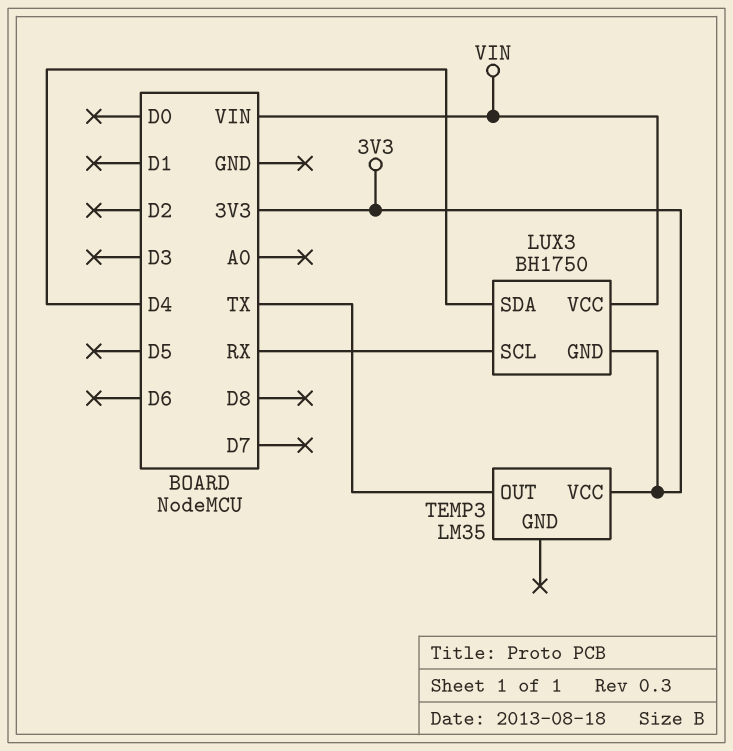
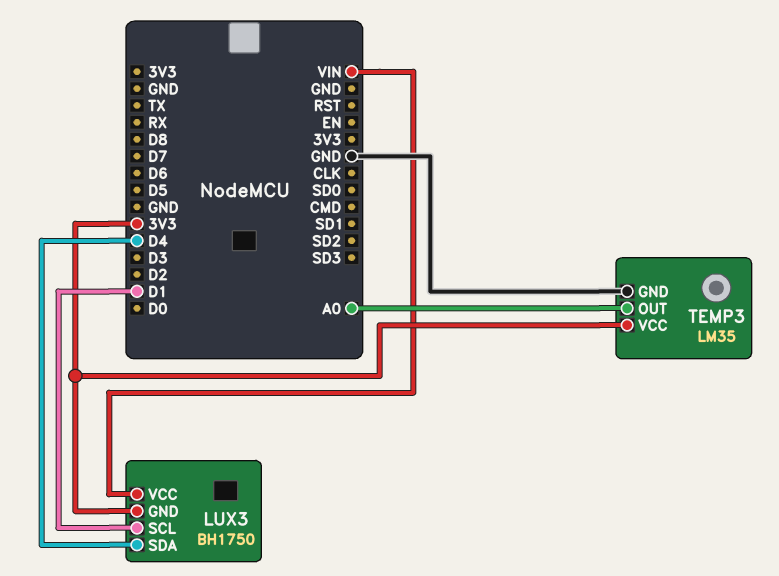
LUX3 pin SCL: RX -> D1
TEMP3 pin GND: none -> GND
TEMP3 pin OUT: TX -> A0

